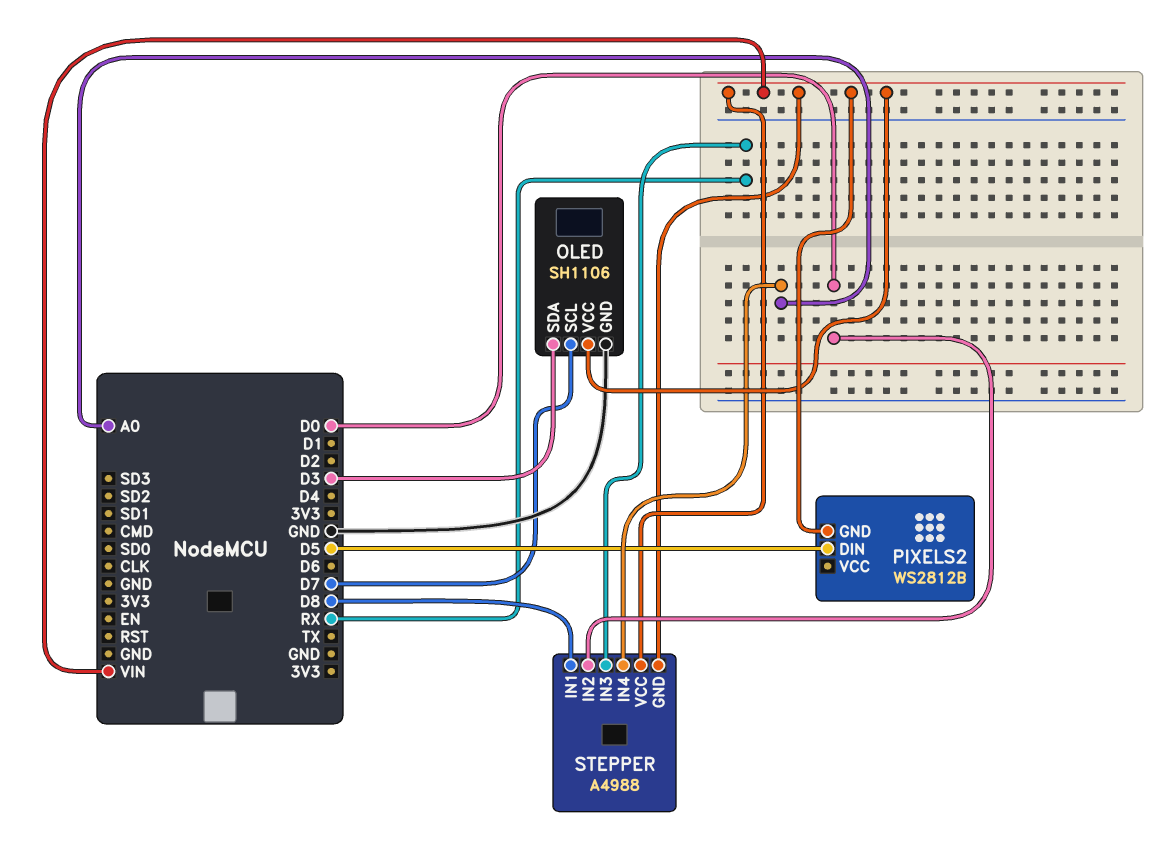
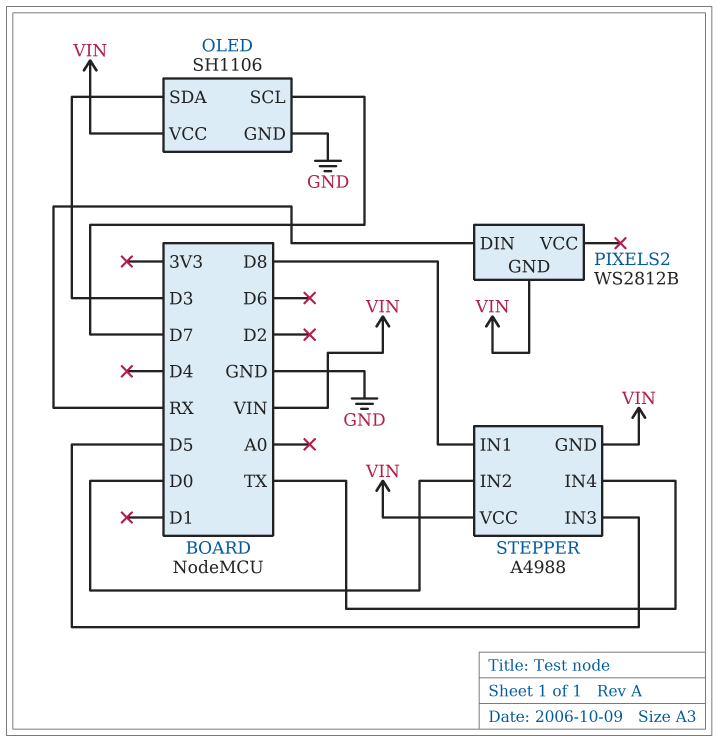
PIXELS2 pin DIN: D5 -> RX
STEPPER pin IN3: RX -> D5
STEPPER pin IN4: A0 -> TX

